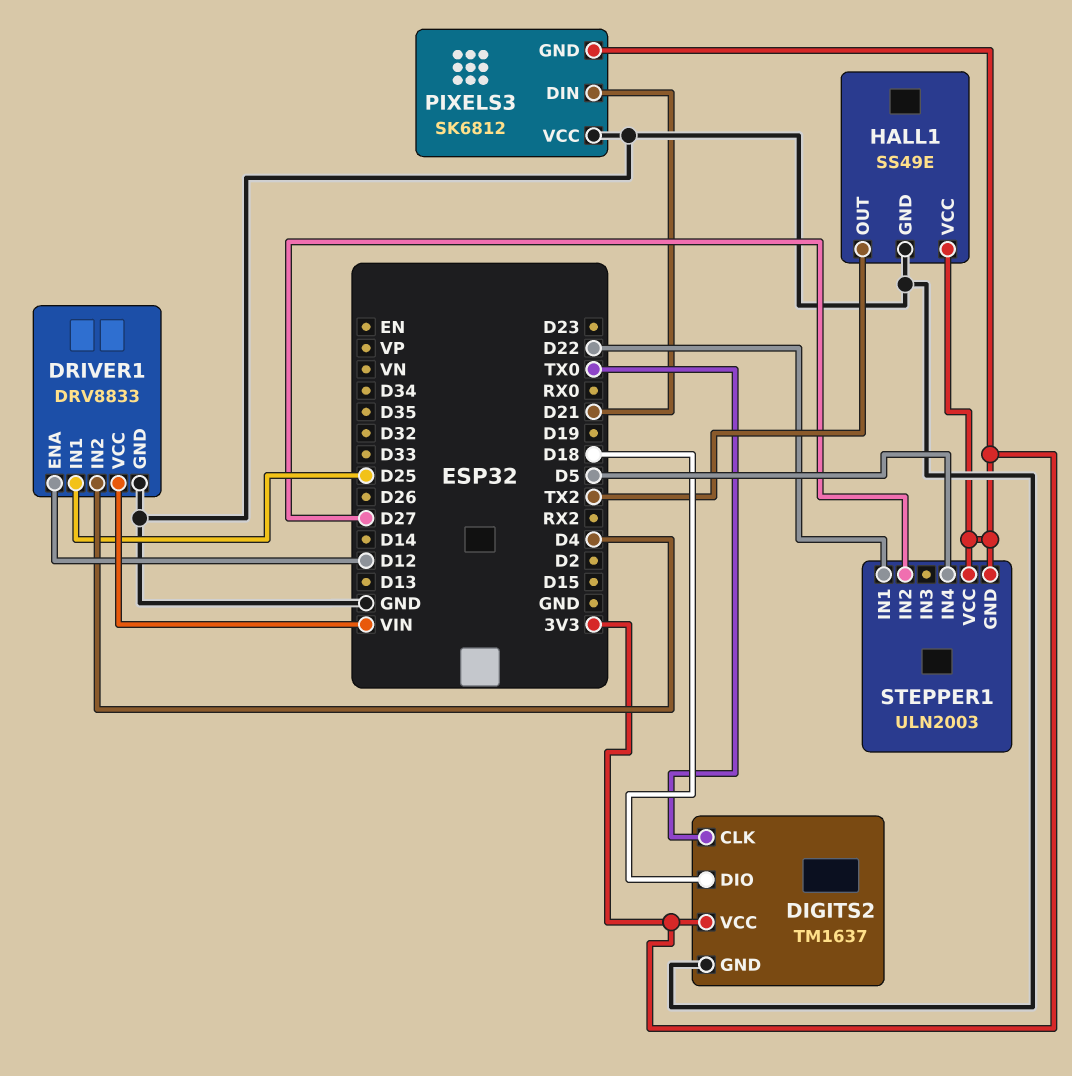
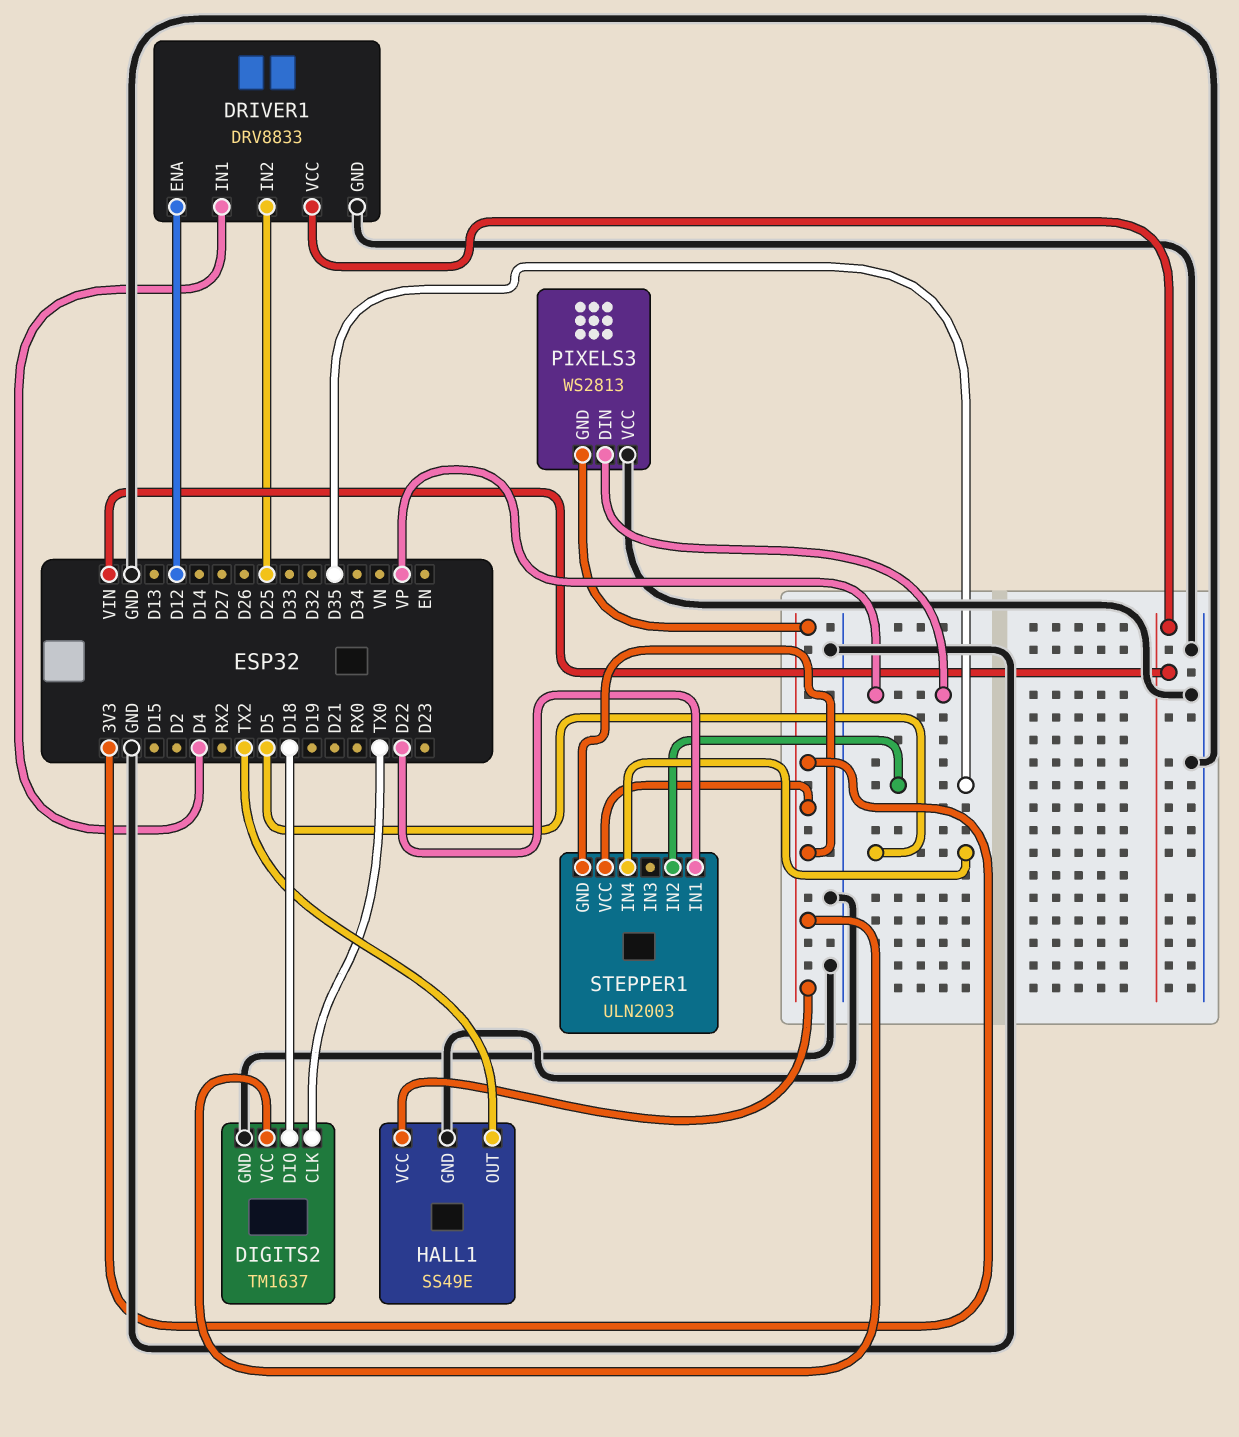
DRIVER1 pin IN1: D25 -> D4
DRIVER1 pin IN2: D4 -> D25
PIXELS3: SK6812 -> WS2813
PIXELS3 pin DIN: D21 -> VP
STEPPER1 pin IN2: D27 -> D35

